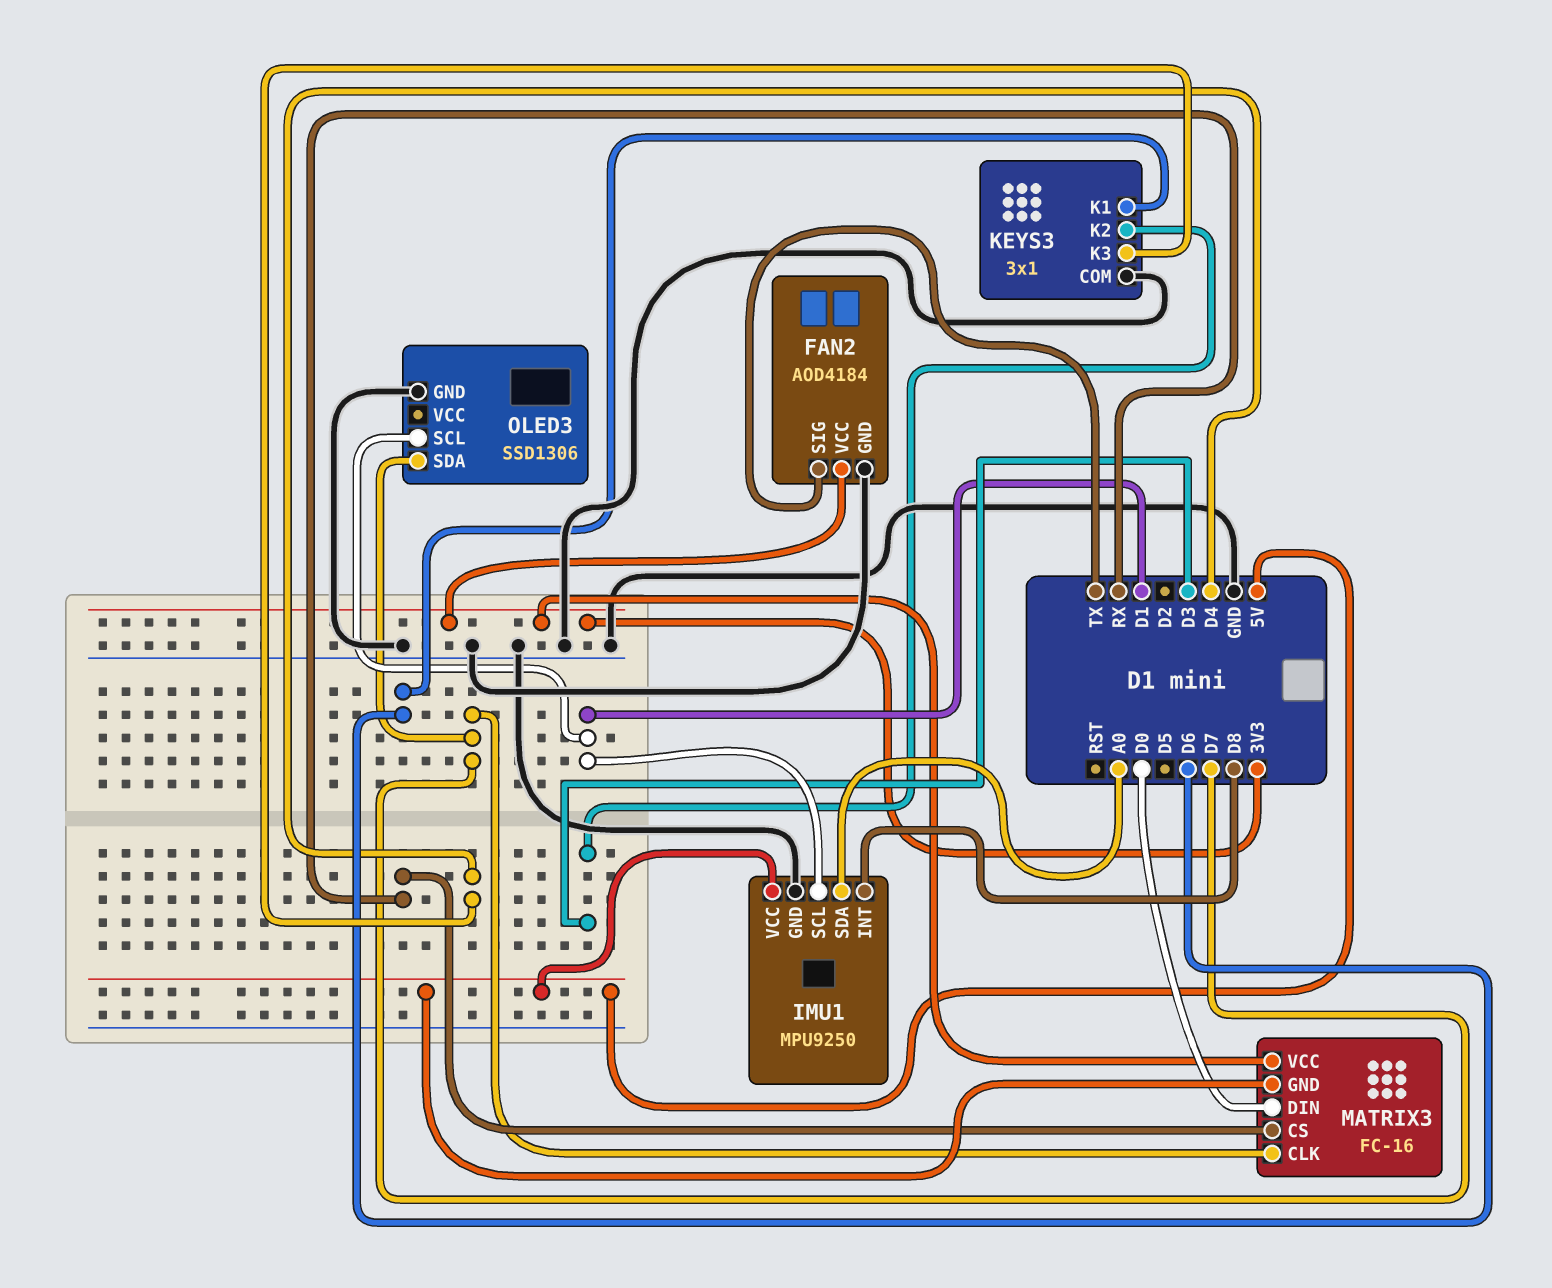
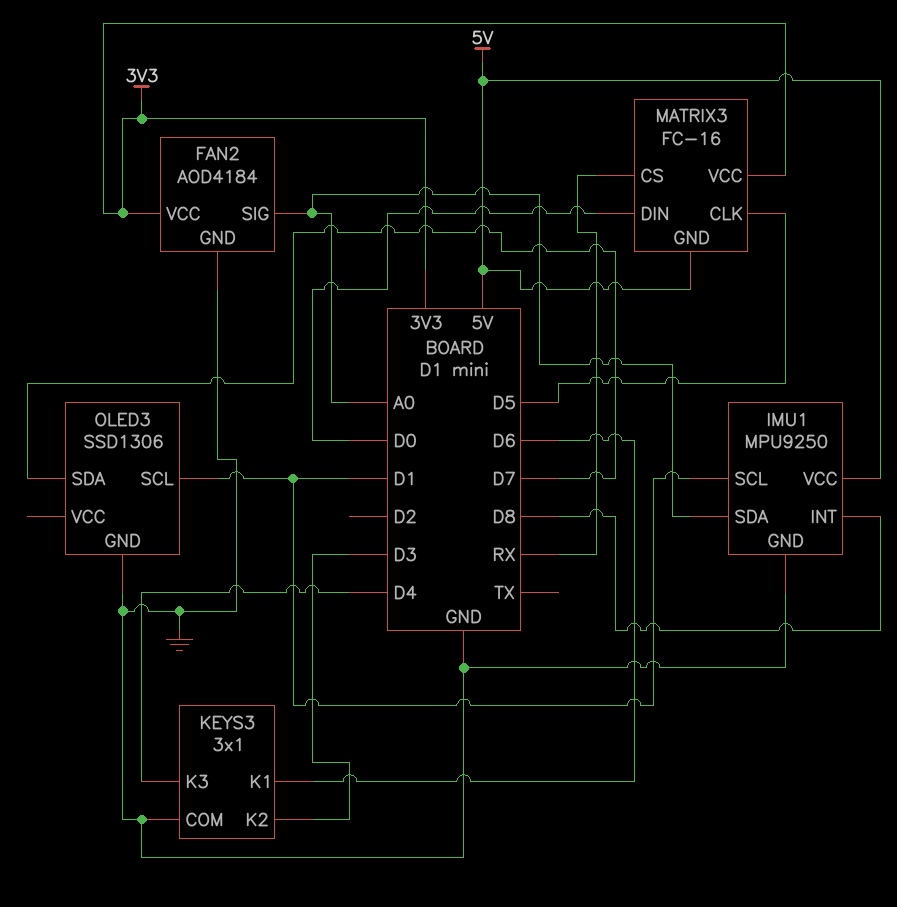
FAN2 pin SIG: TX -> A0
MATRIX3 pin CLK: D7 -> D5

